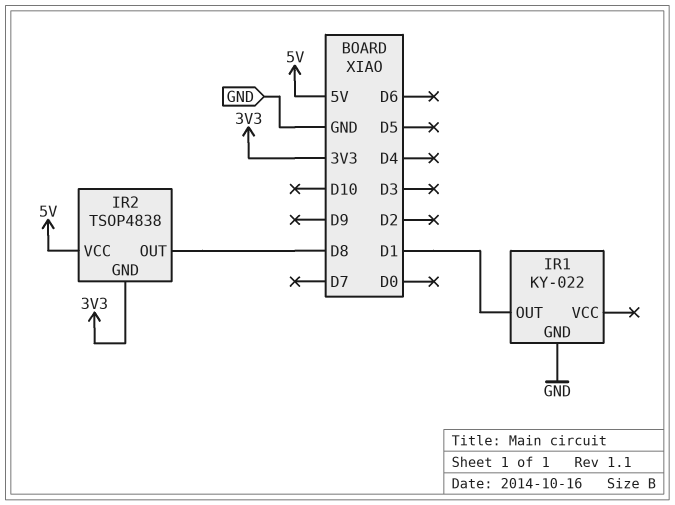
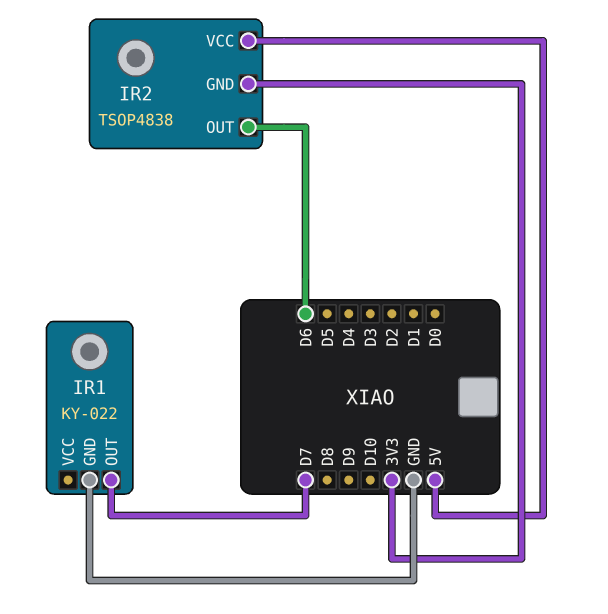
IR1 pin OUT: D1 -> D7
IR2 pin OUT: D8 -> D6

